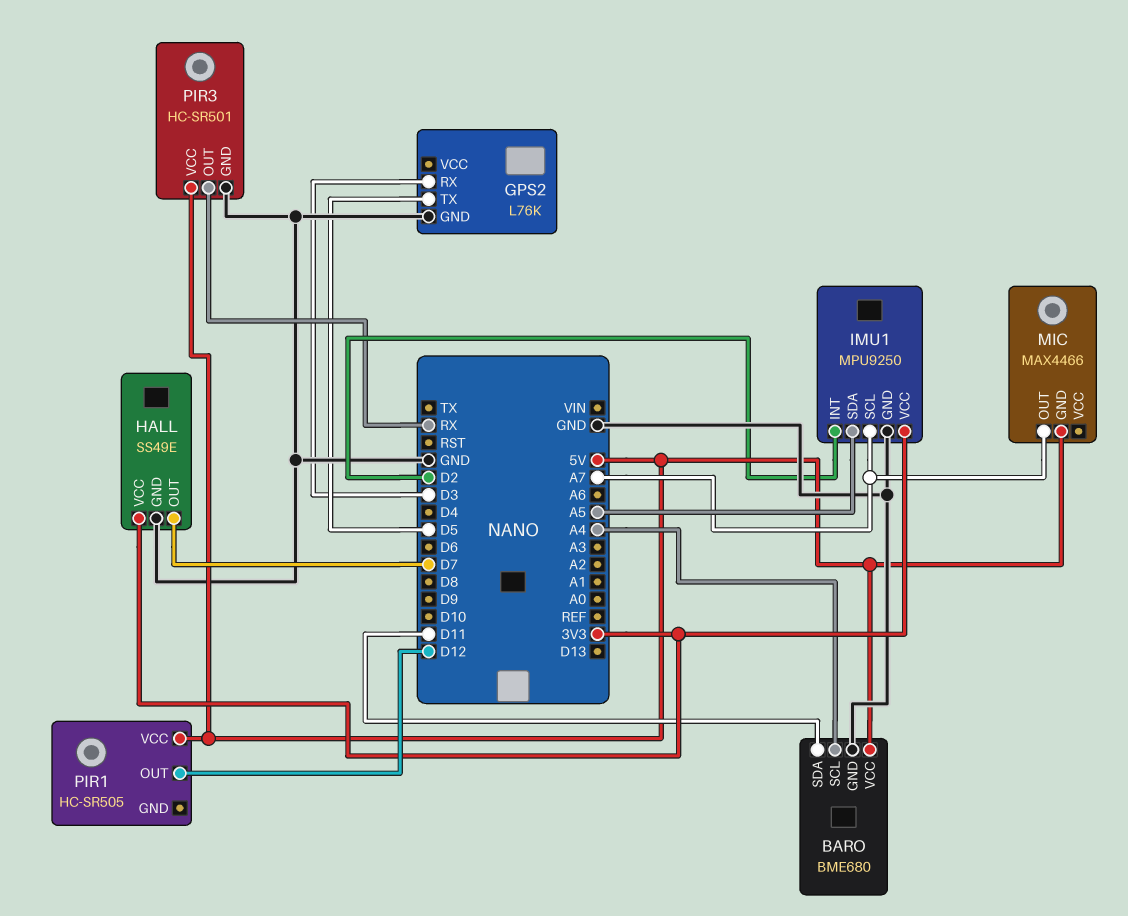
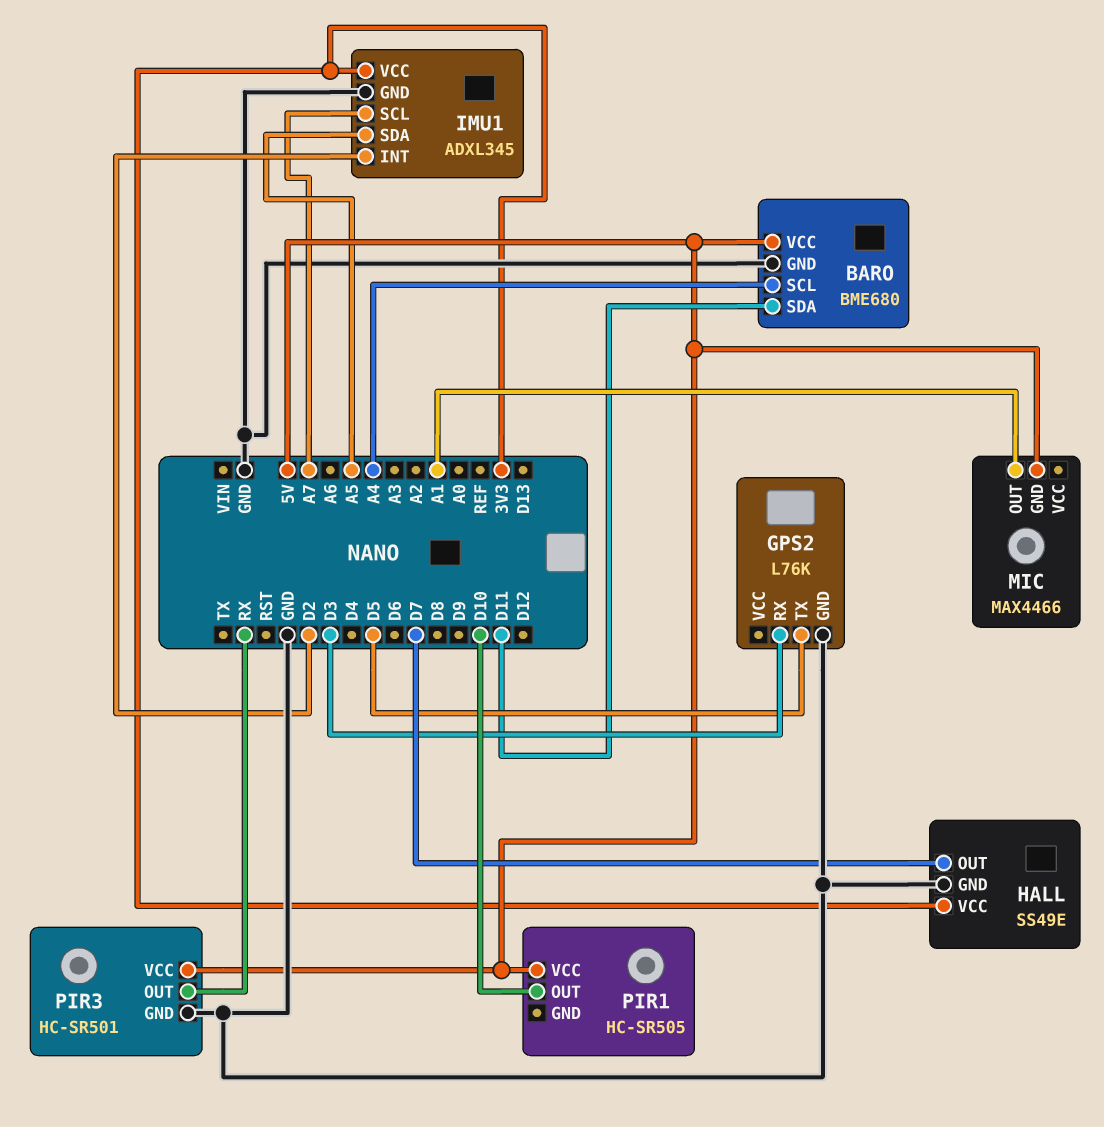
IMU1: MPU9250 -> ADXL345
MIC pin OUT: A7 -> A1
PIR1 pin OUT: D12 -> D10

